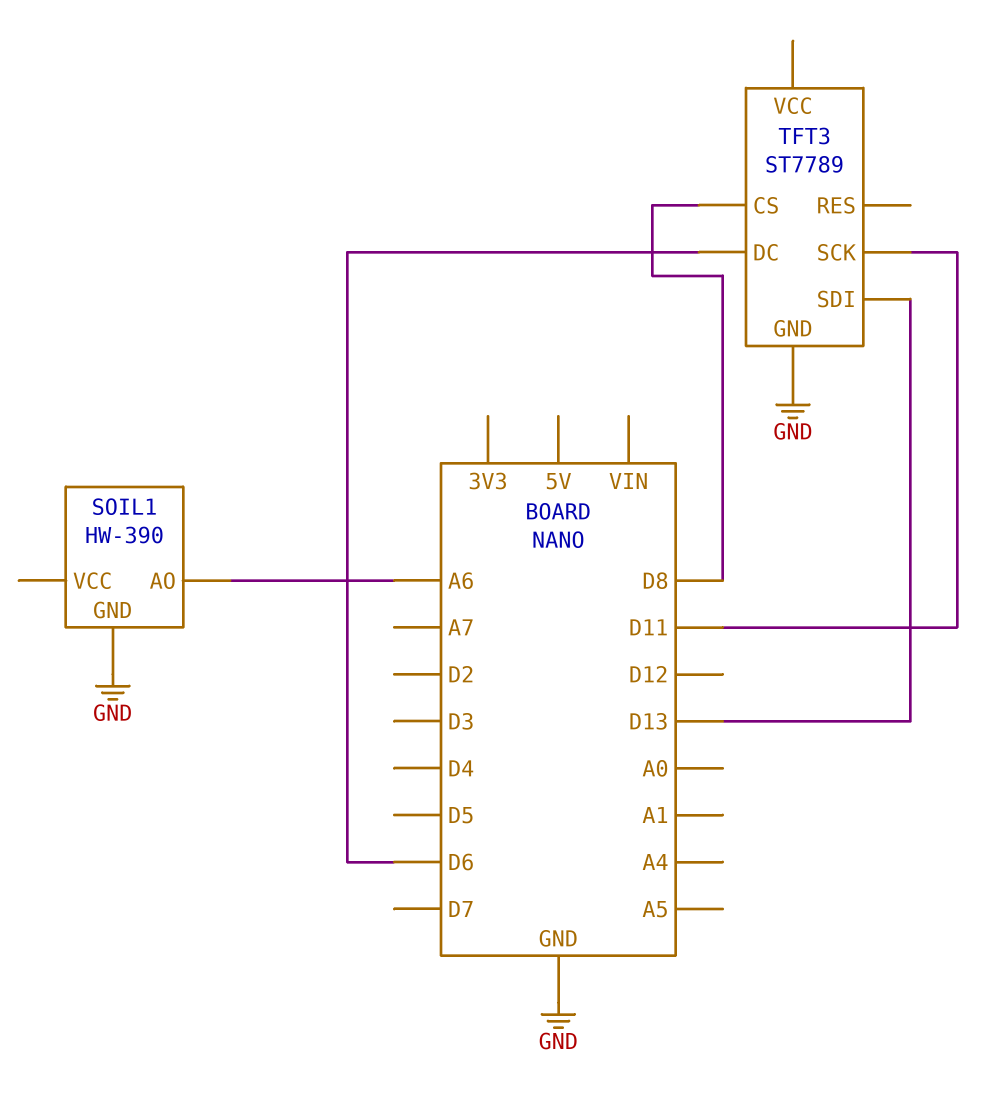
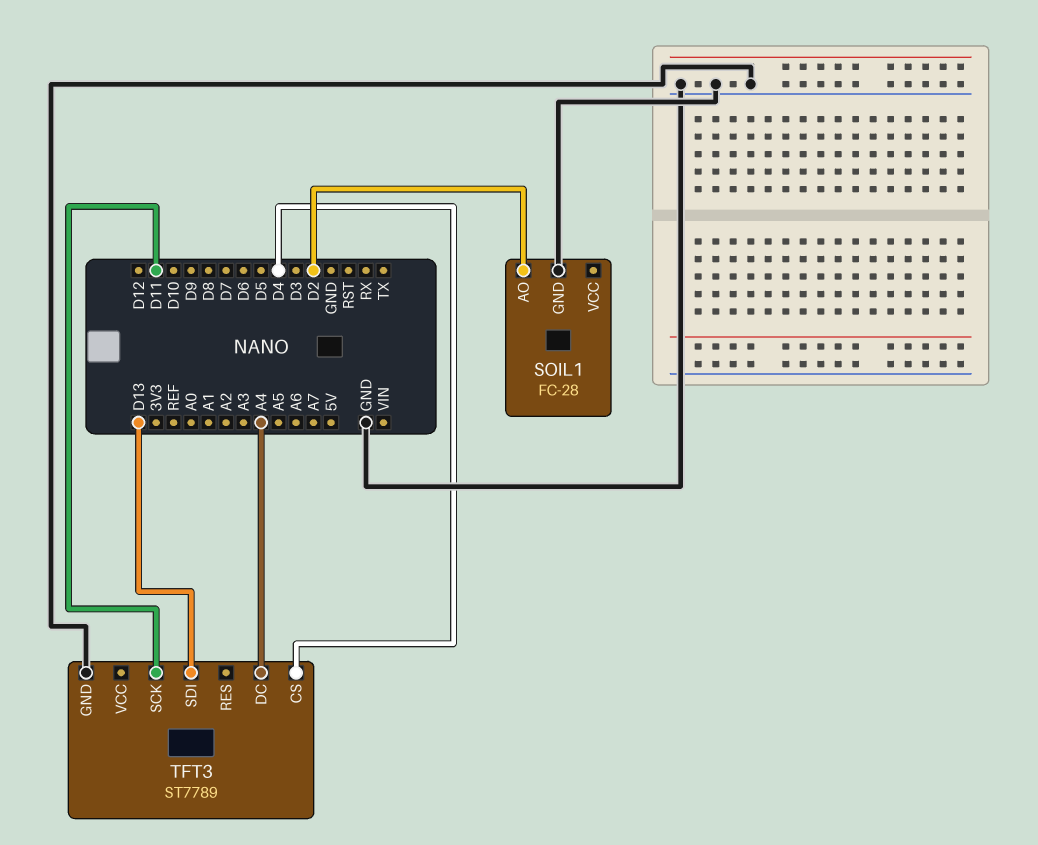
SOIL1: HW-390 -> FC-28
SOIL1 pin AO: A6 -> D2
TFT3 pin CS: D8 -> D4
TFT3 pin DC: D6 -> A4

